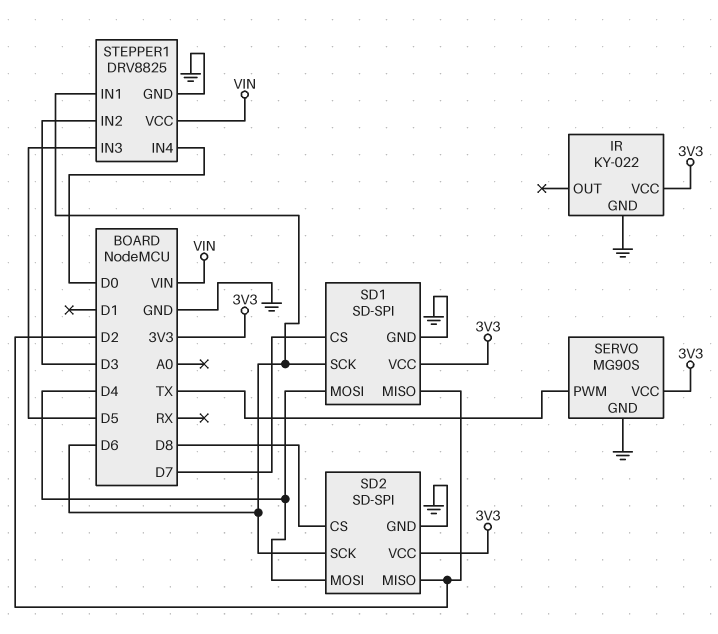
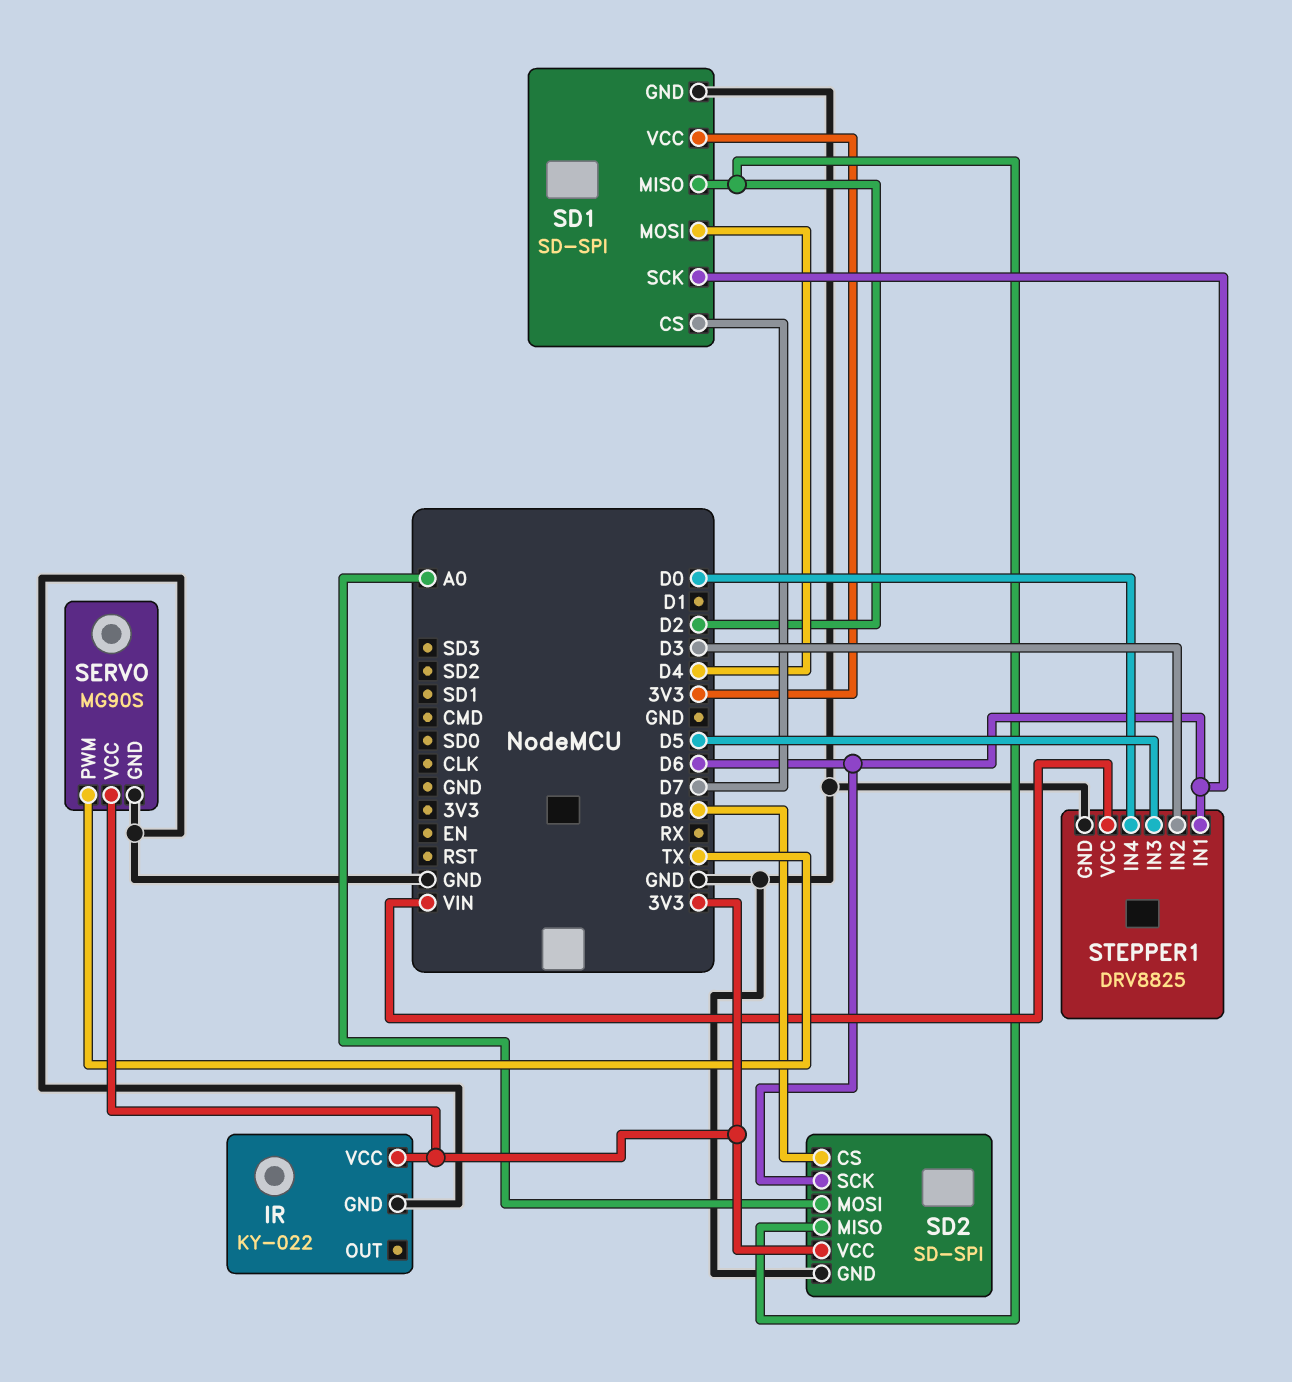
SD2 pin MOSI: D4 -> A0

